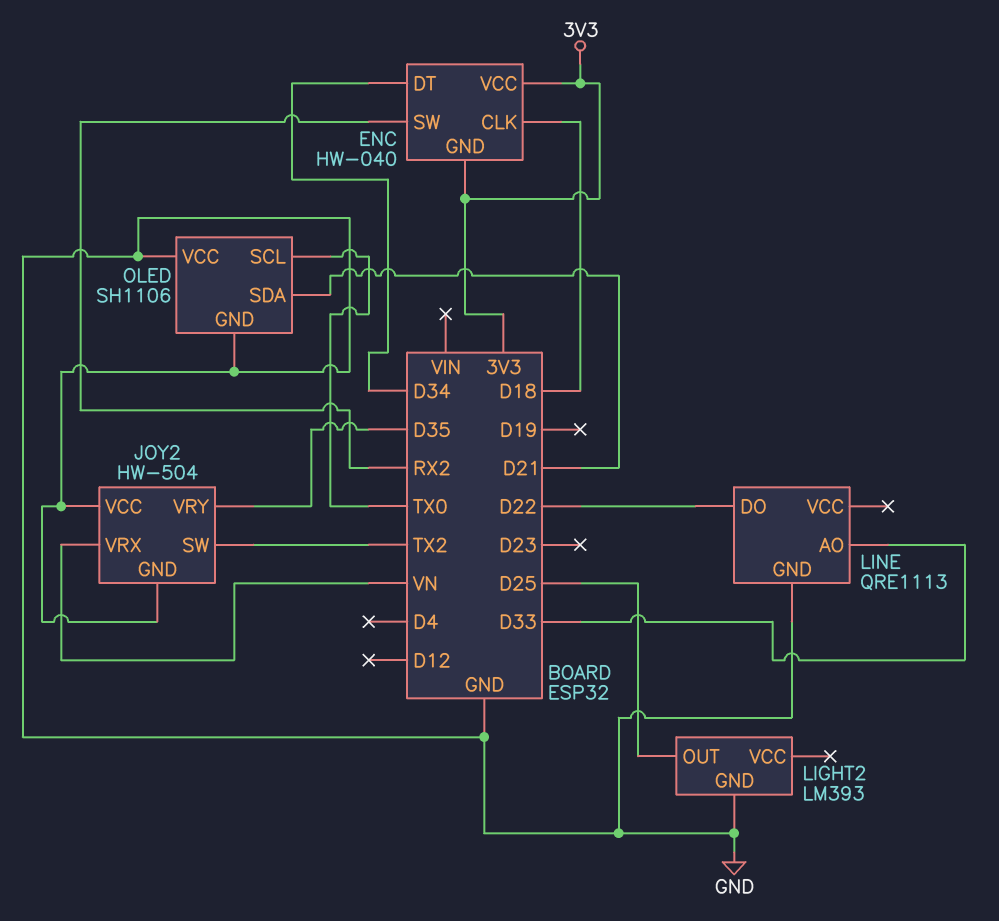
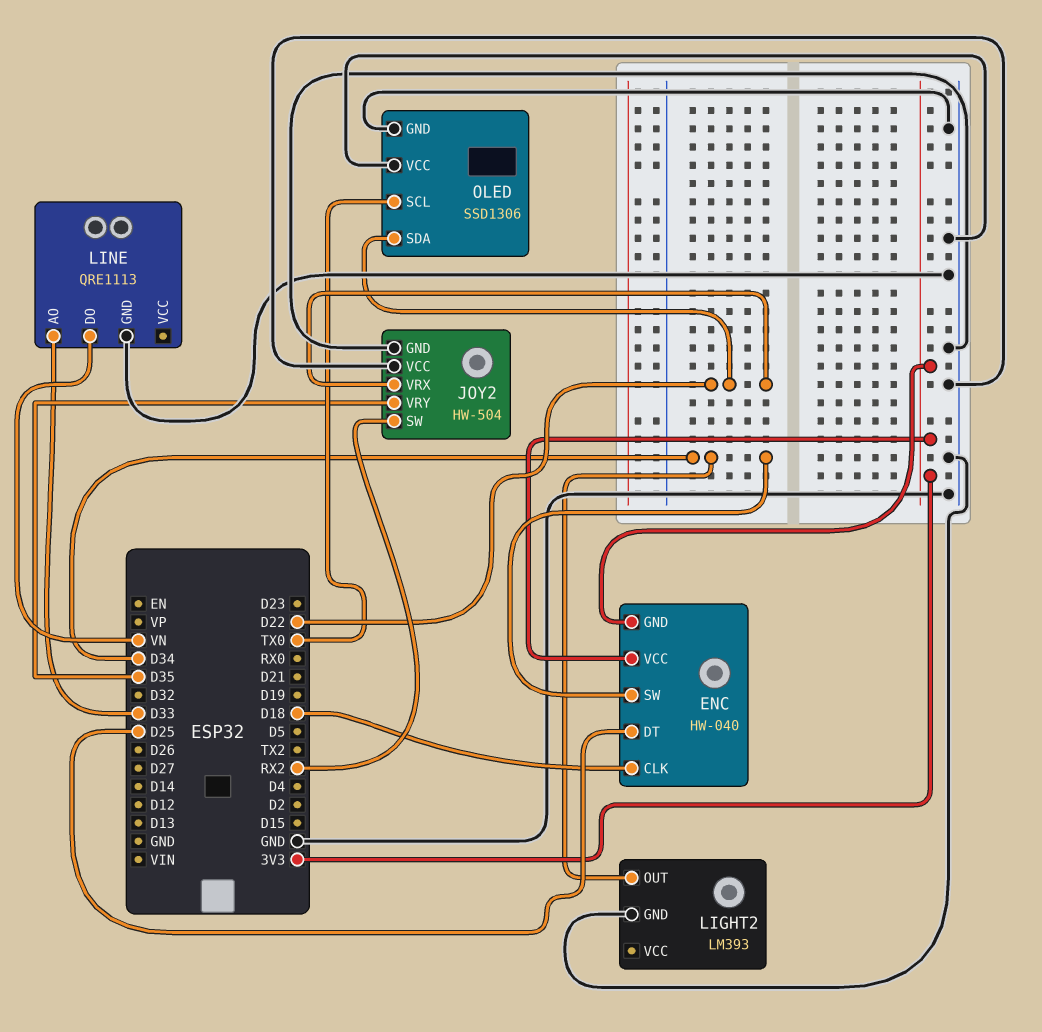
ENC pin DT: D34 -> D25
ENC pin SW: RX2 -> D34
JOY2 pin SW: TX2 -> RX2
JOY2 pin VRX: VN -> D22
LIGHT2 pin OUT: D25 -> D34
LINE pin DO: D22 -> VN
OLED: SH1106 -> SSD1306
OLED pin SDA: D21 -> D22

